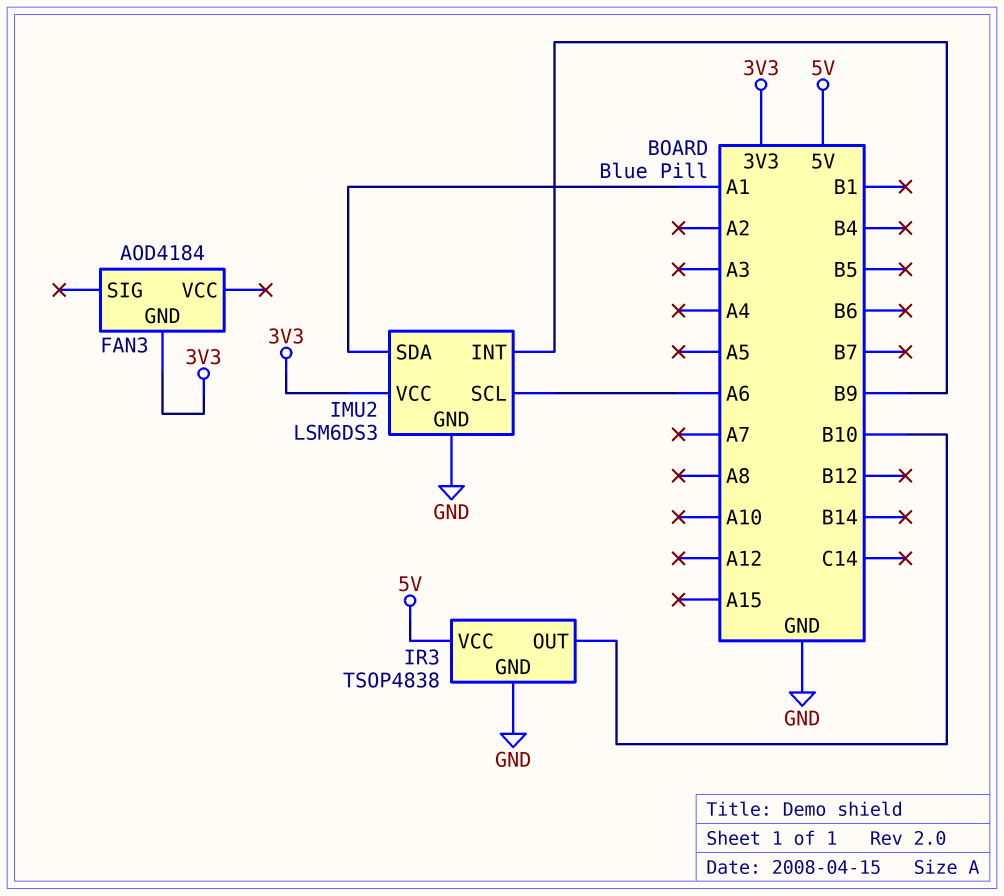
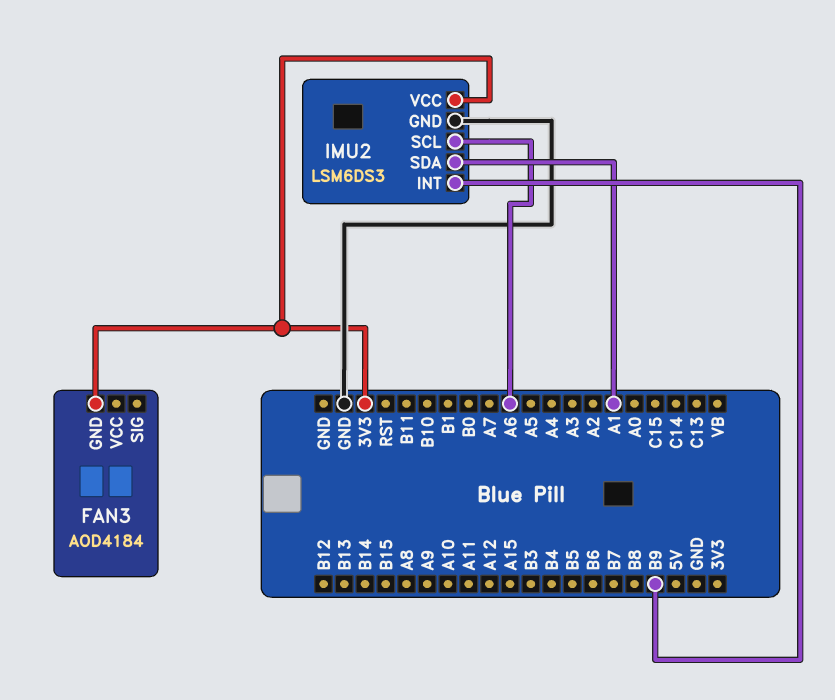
IR3: TSOP4838 -> none
IR3 pin GND: GND -> none
IR3 pin OUT: B10 -> none
IR3 pin VCC: 5V -> none

